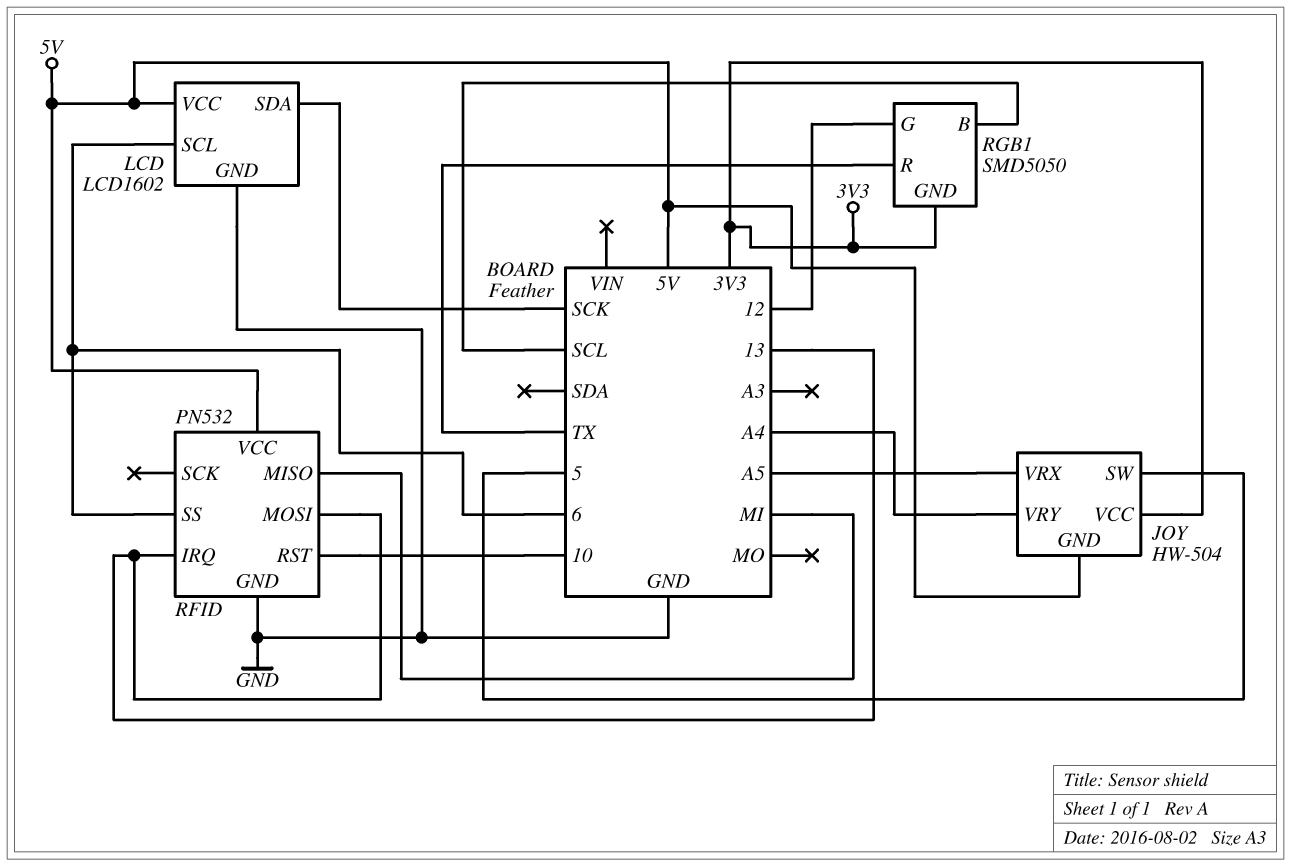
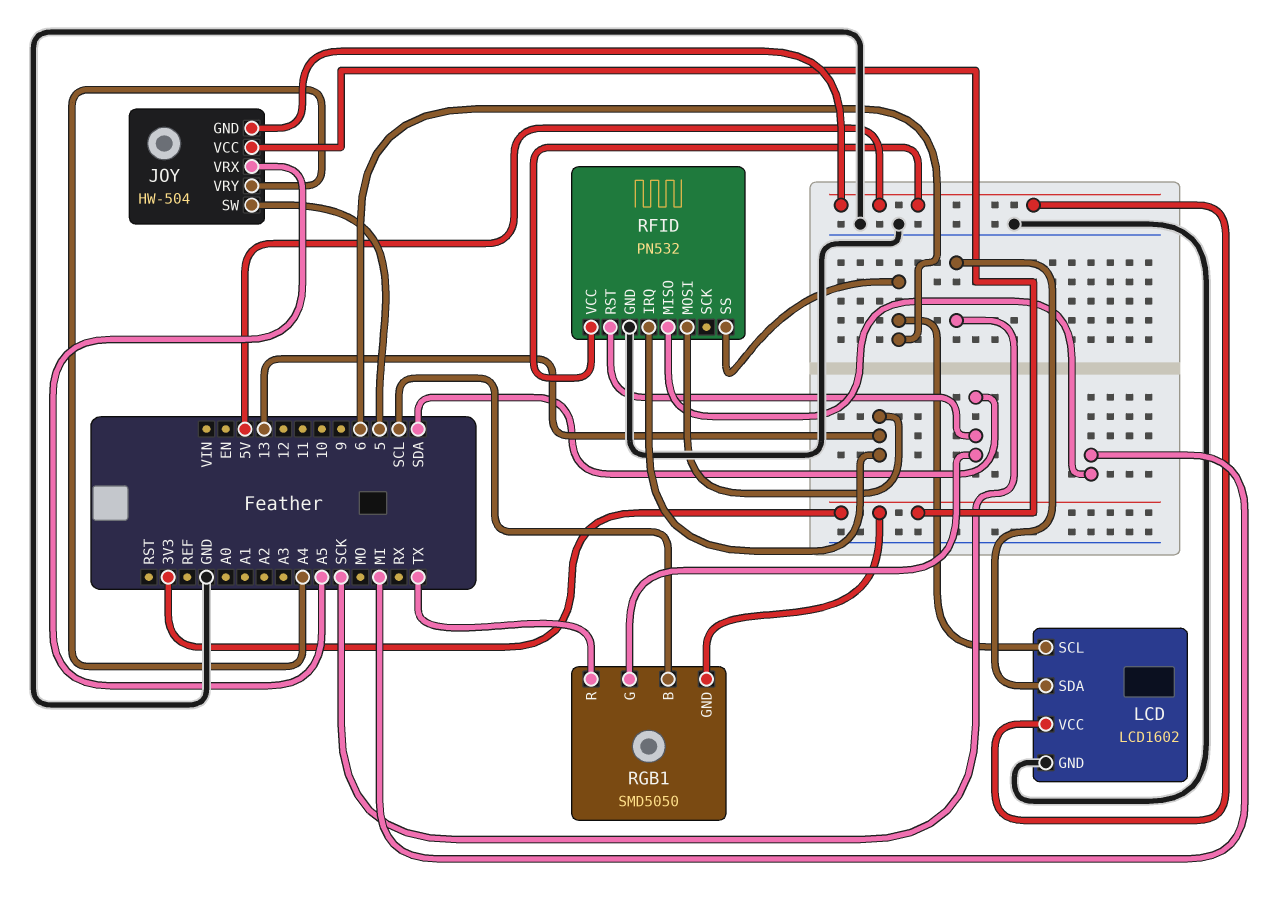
RFID pin RST: 10 -> SDA
RGB1 pin G: 12 -> SDA

